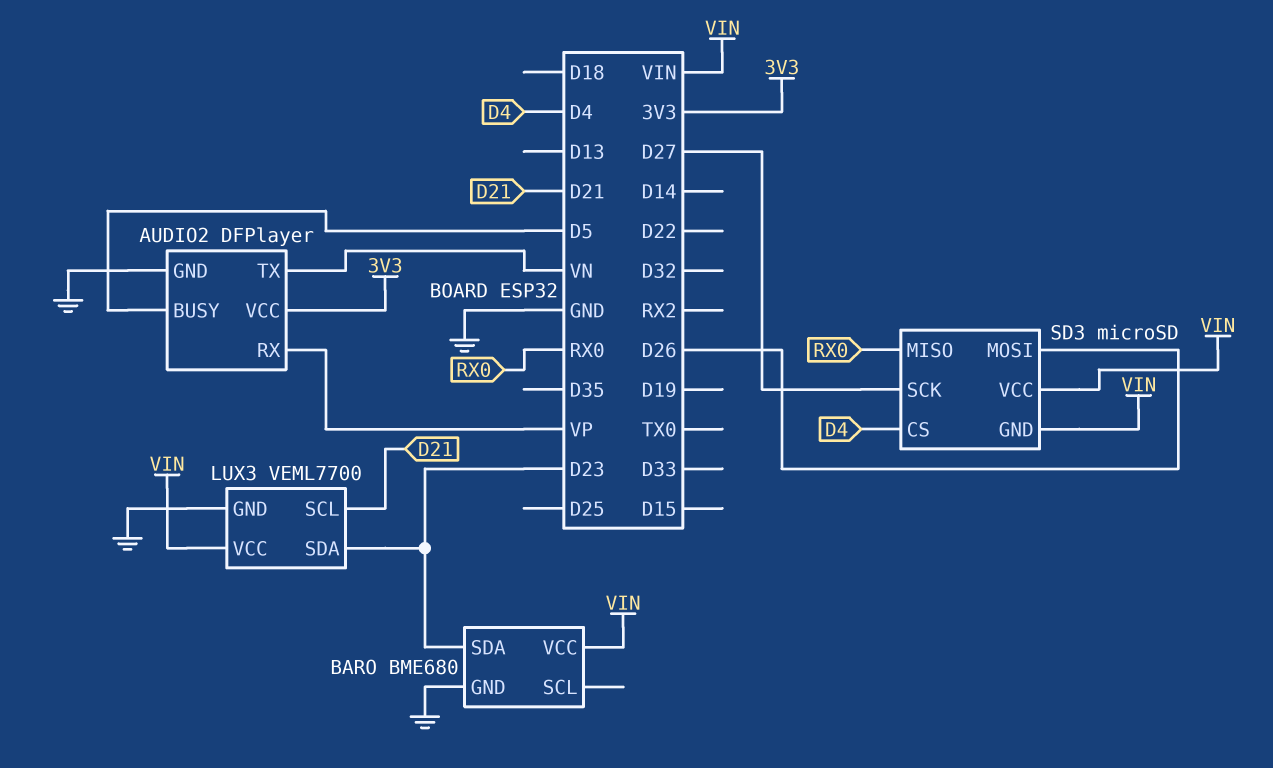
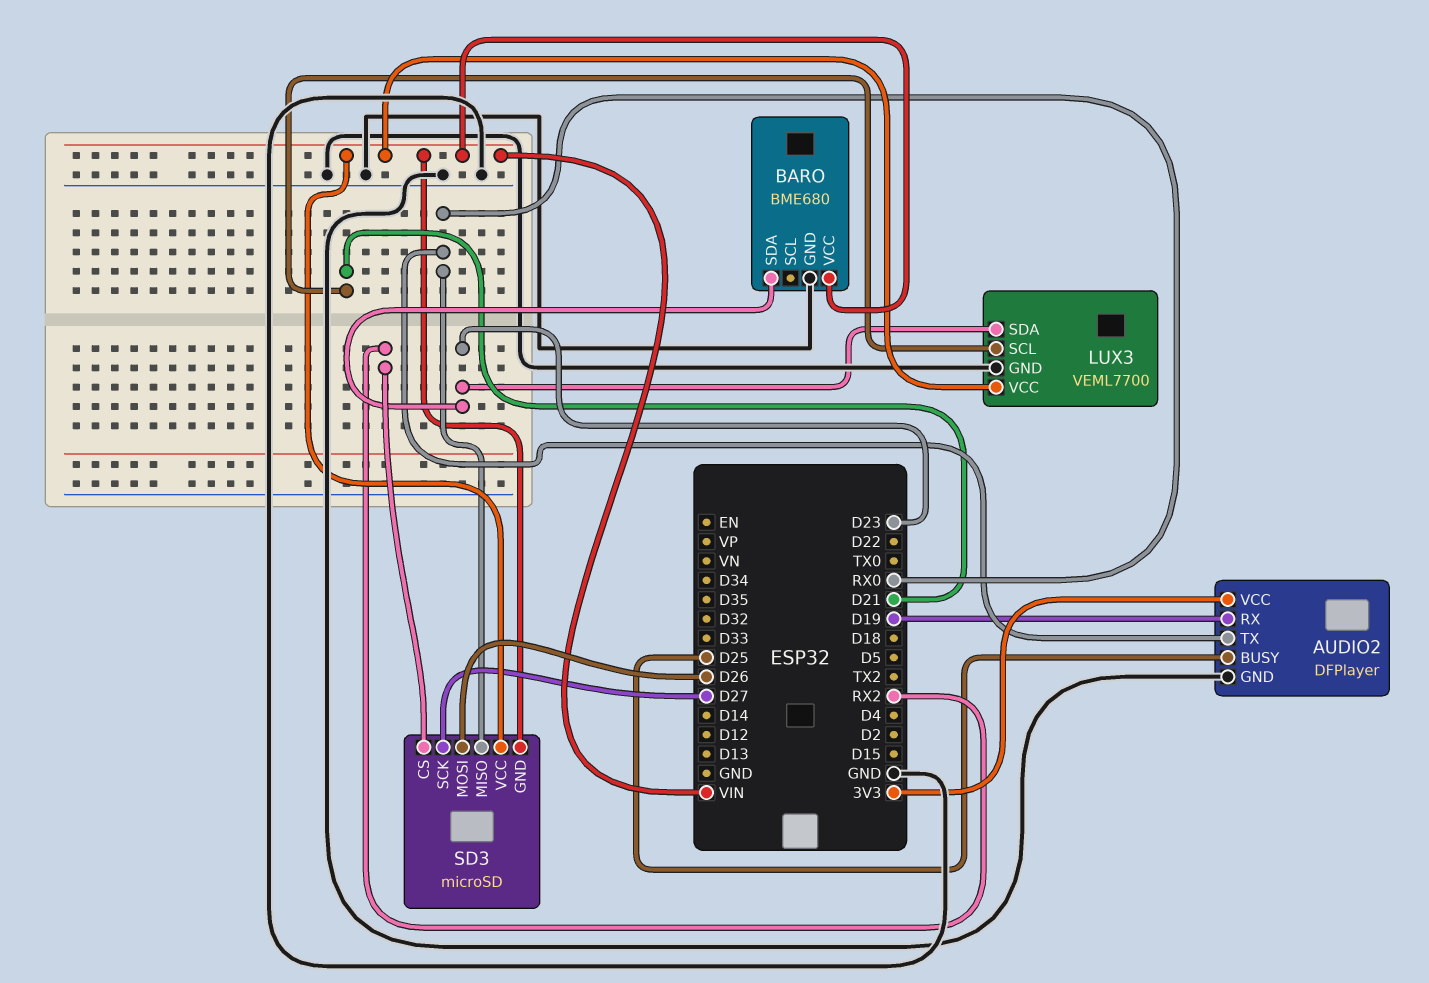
AUDIO2 pin BUSY: D5 -> D25
AUDIO2 pin RX: VP -> D19
AUDIO2 pin TX: VN -> RX0
SD3 pin CS: D4 -> RX2

